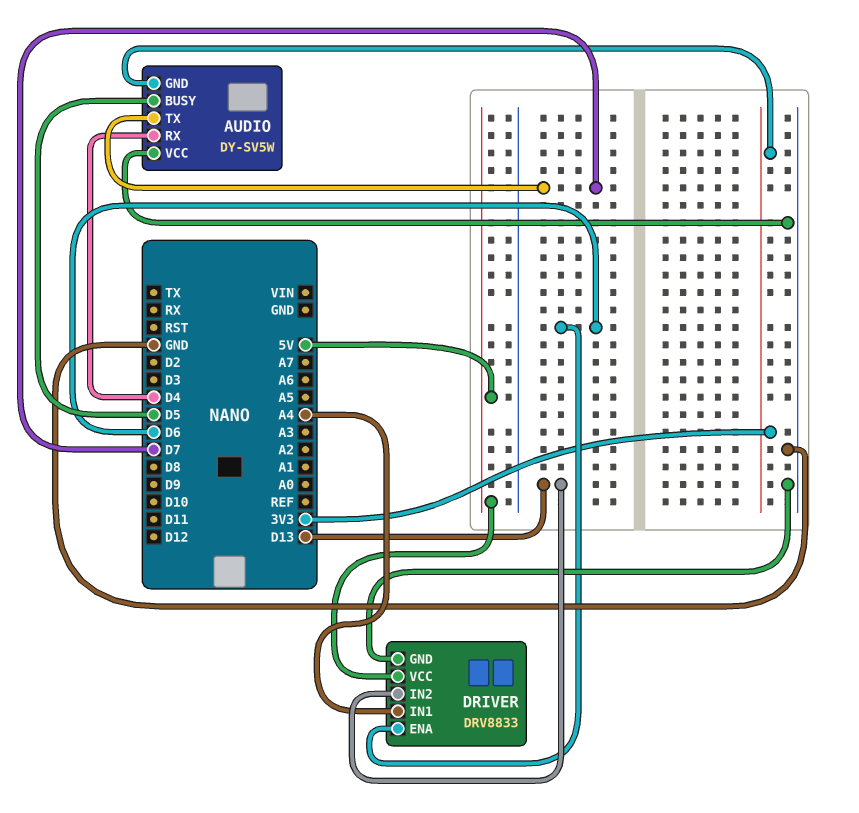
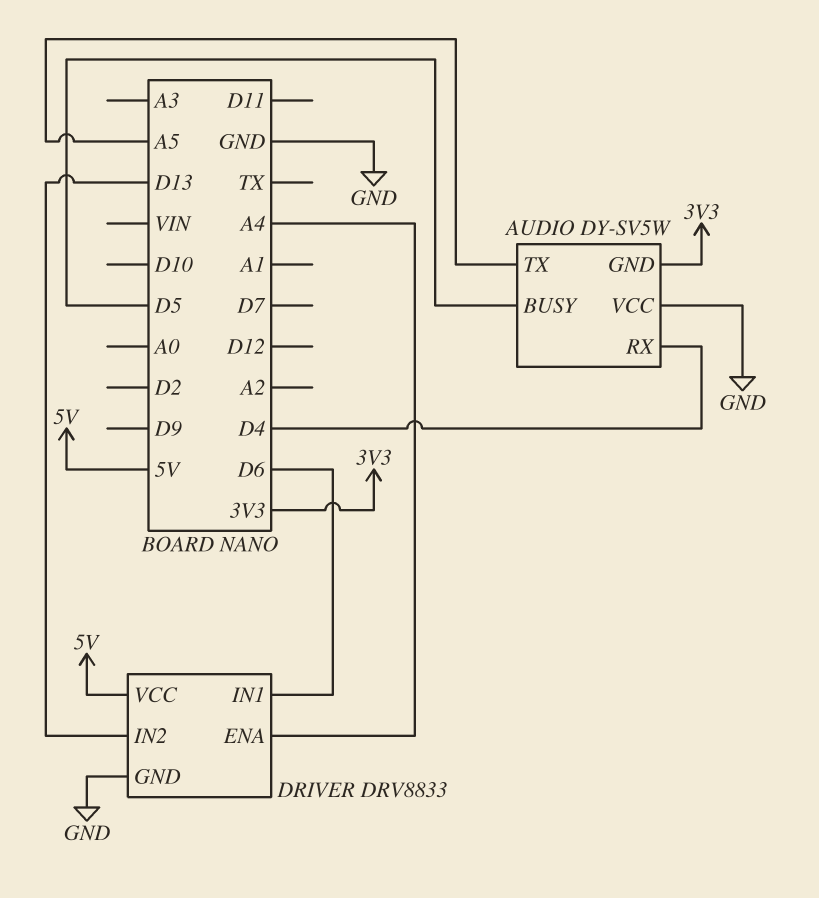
AUDIO pin TX: D7 -> A5
DRIVER pin ENA: D6 -> A4
DRIVER pin IN1: A4 -> D6

